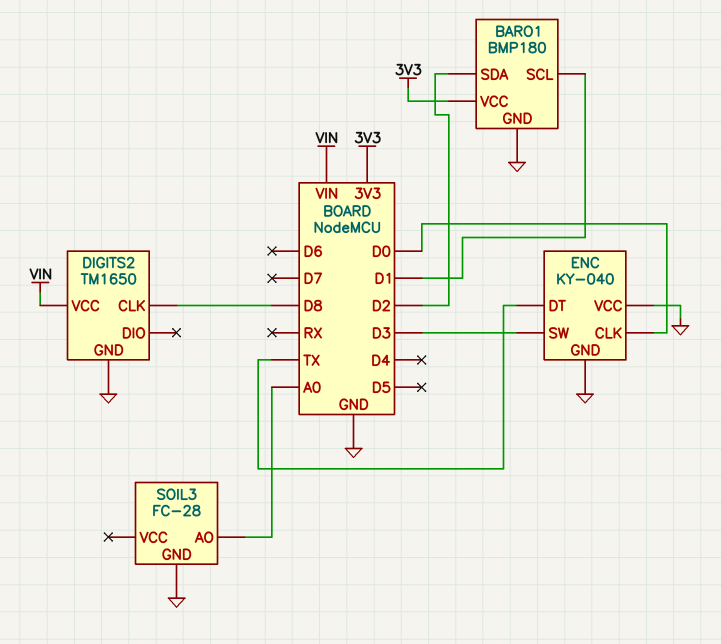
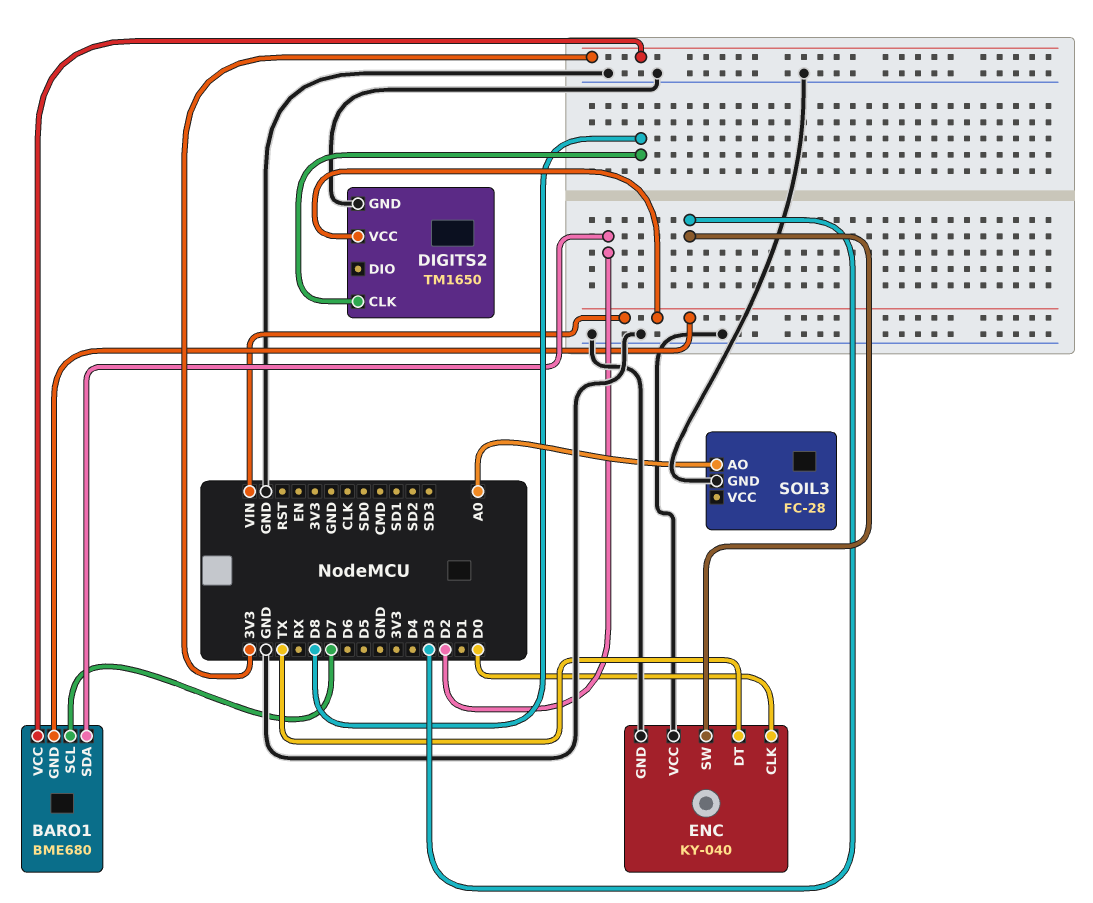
BARO1: BMP180 -> BME680
BARO1 pin GND: GND -> VIN
BARO1 pin SCL: D1 -> D7

